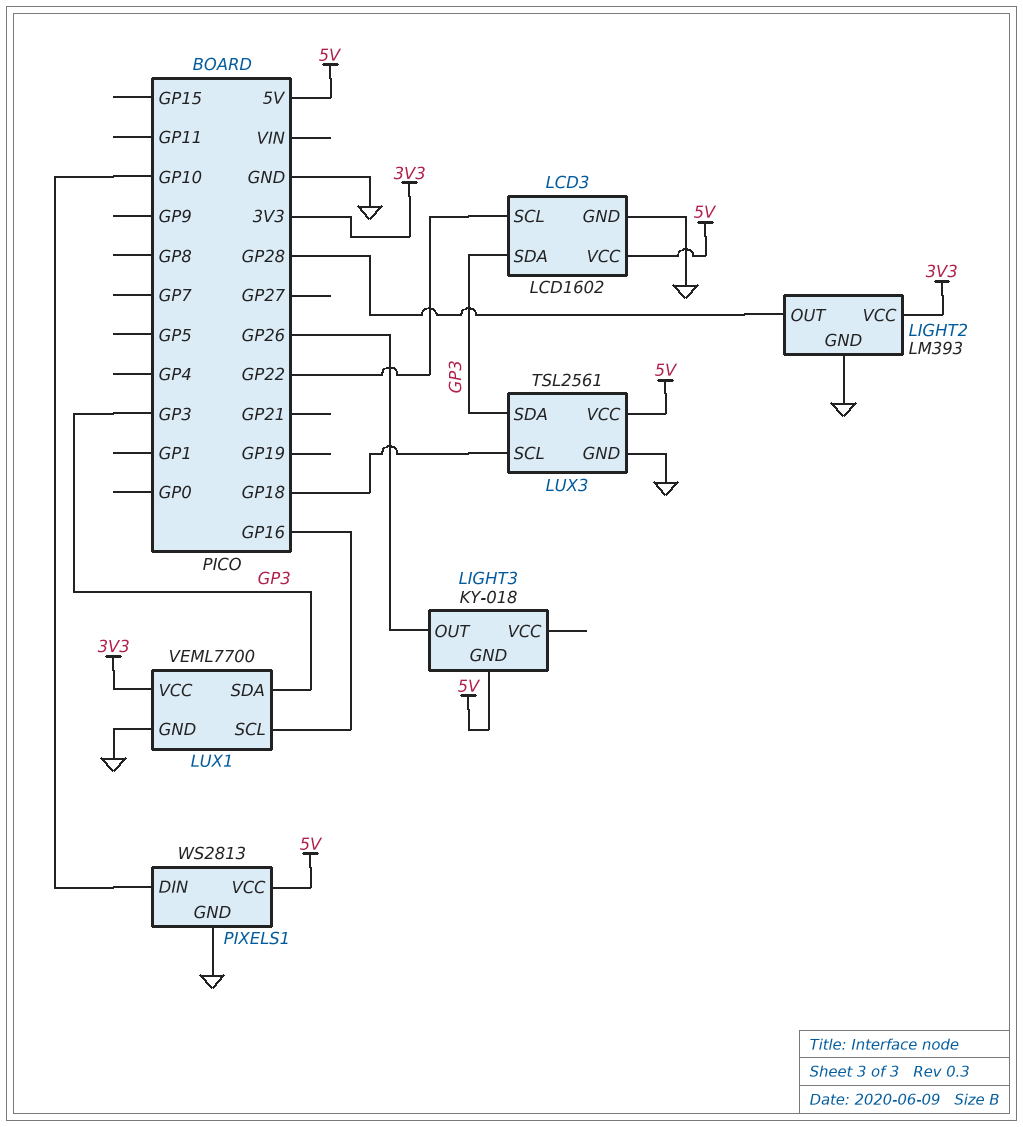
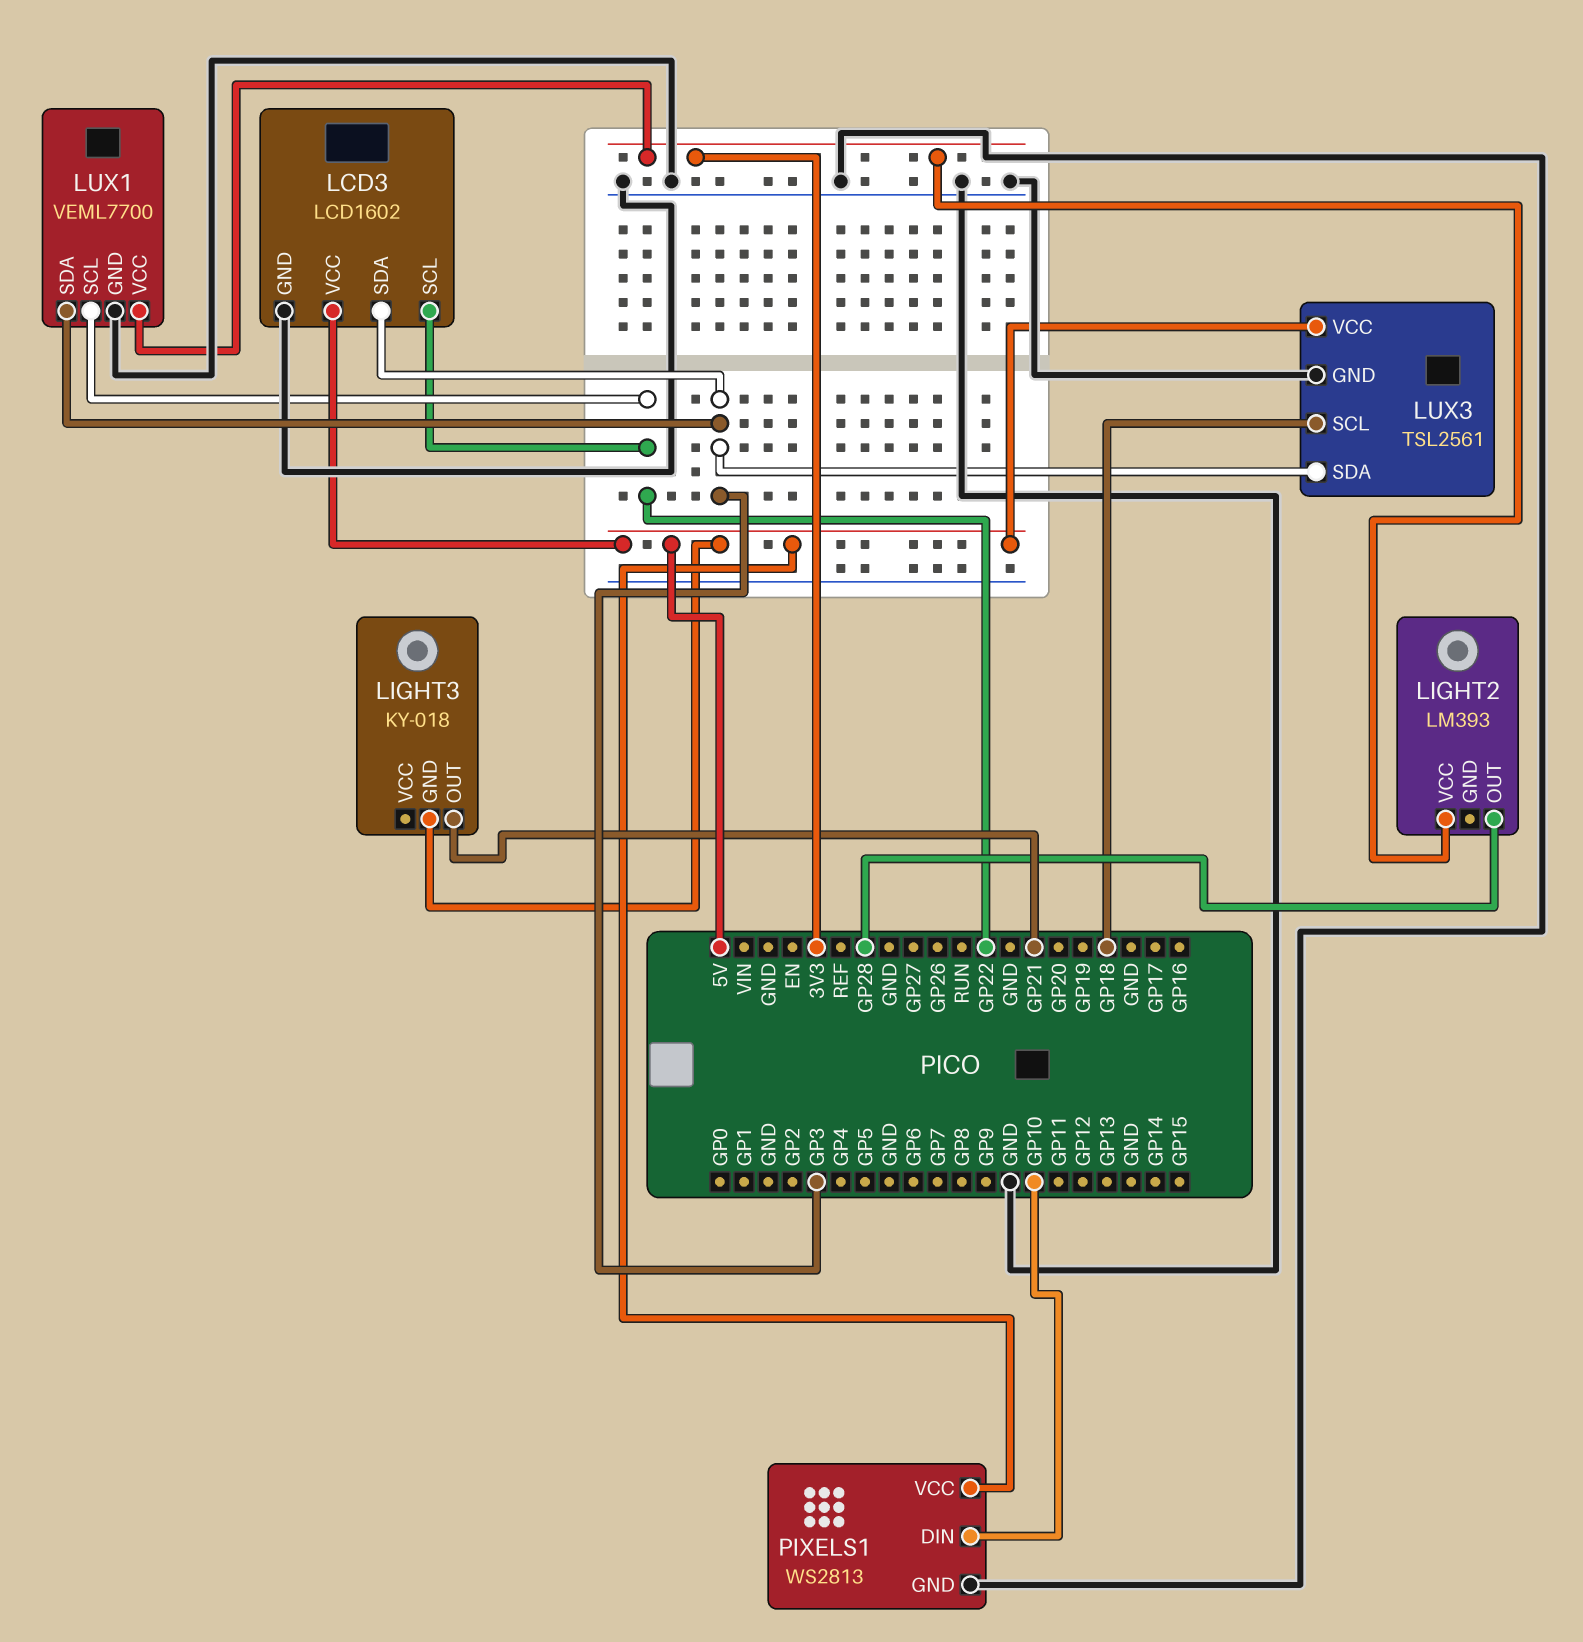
LIGHT2 pin GND: GND -> none
LIGHT3 pin OUT: GP26 -> GP21
LUX1 pin SCL: GP16 -> GP22

